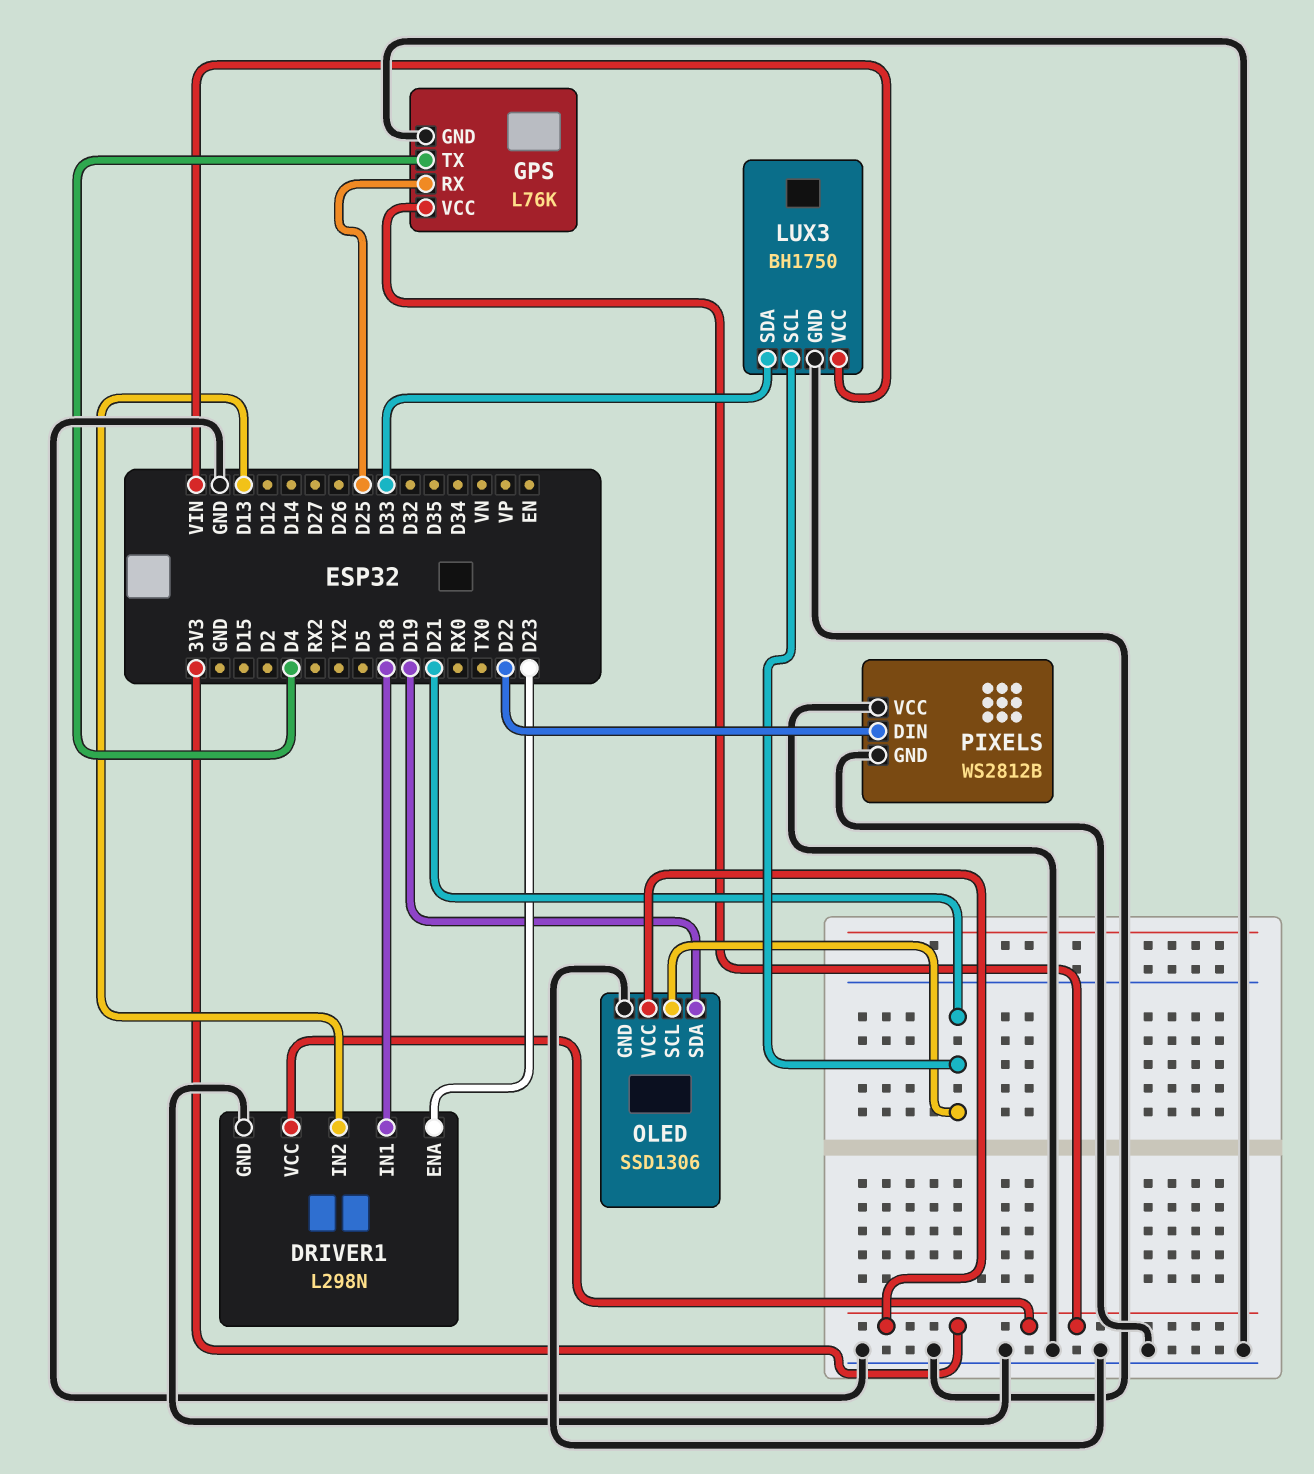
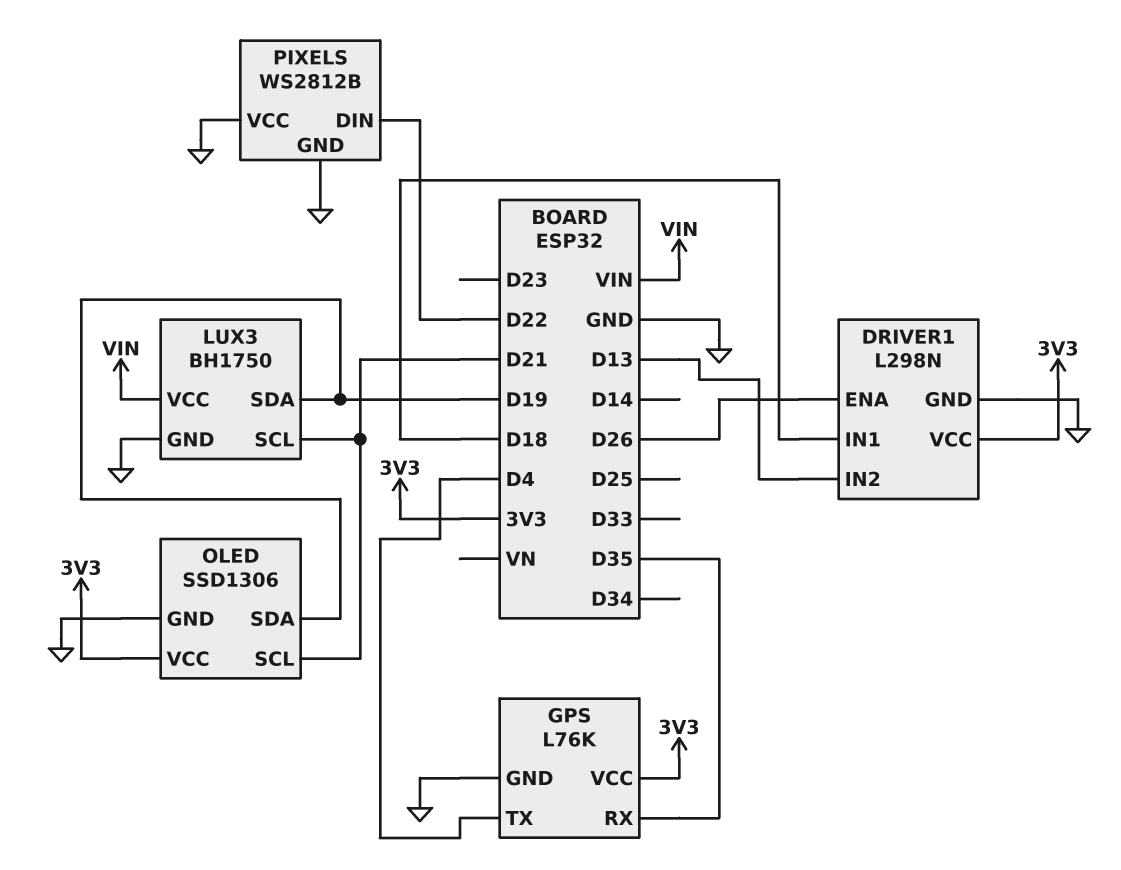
DRIVER1 pin ENA: D23 -> D26
GPS pin RX: D25 -> D35
LUX3 pin SDA: D33 -> D19

